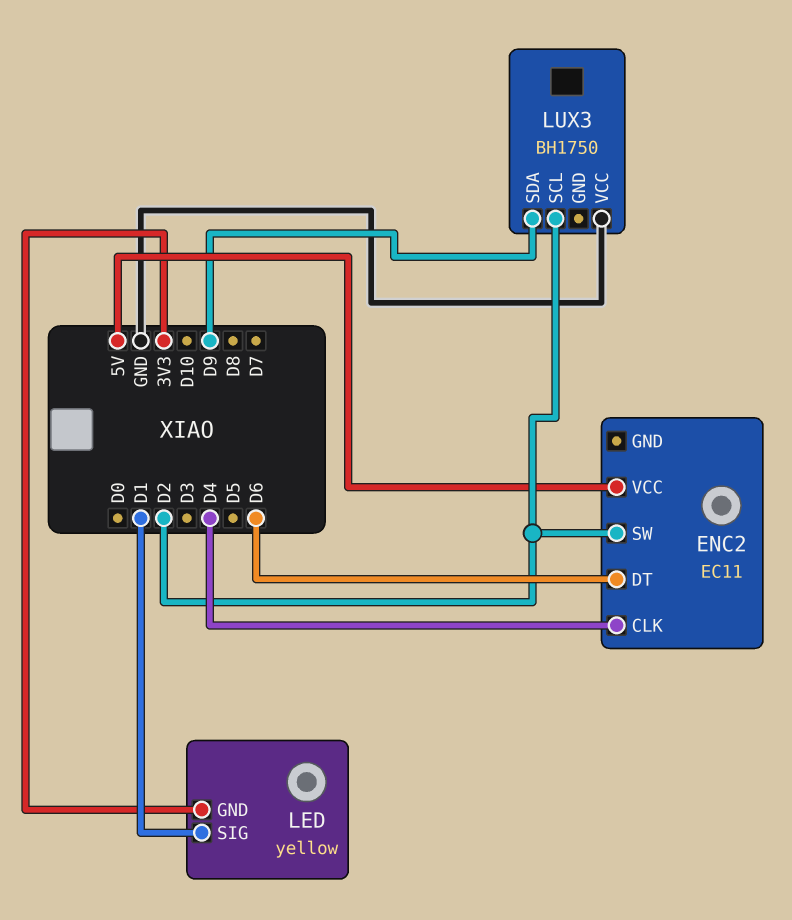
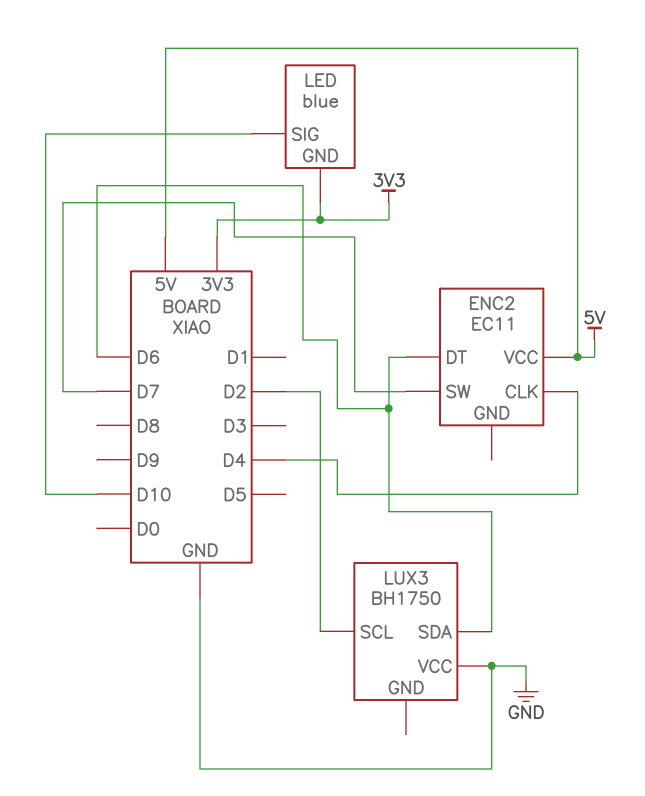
ENC2 pin SW: D2 -> D7
LED: yellow -> blue
LED pin SIG: D1 -> D10
LUX3 pin SDA: D9 -> D6

